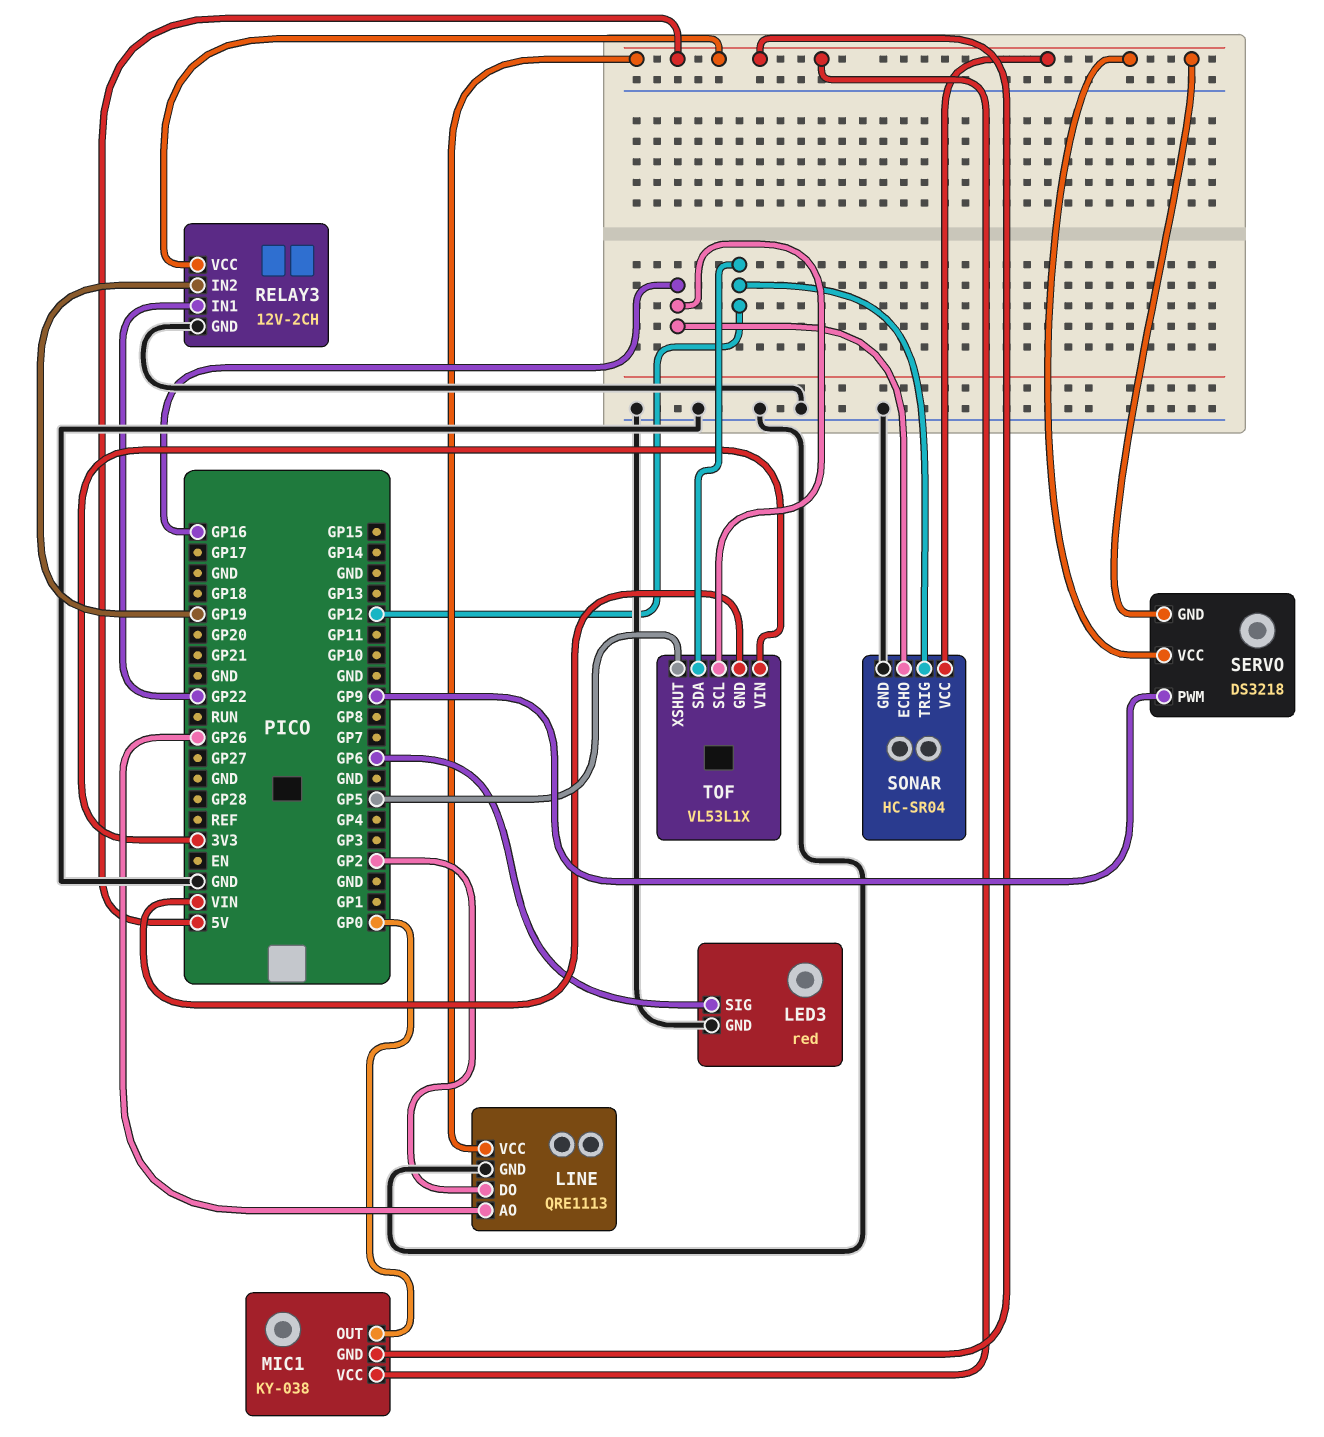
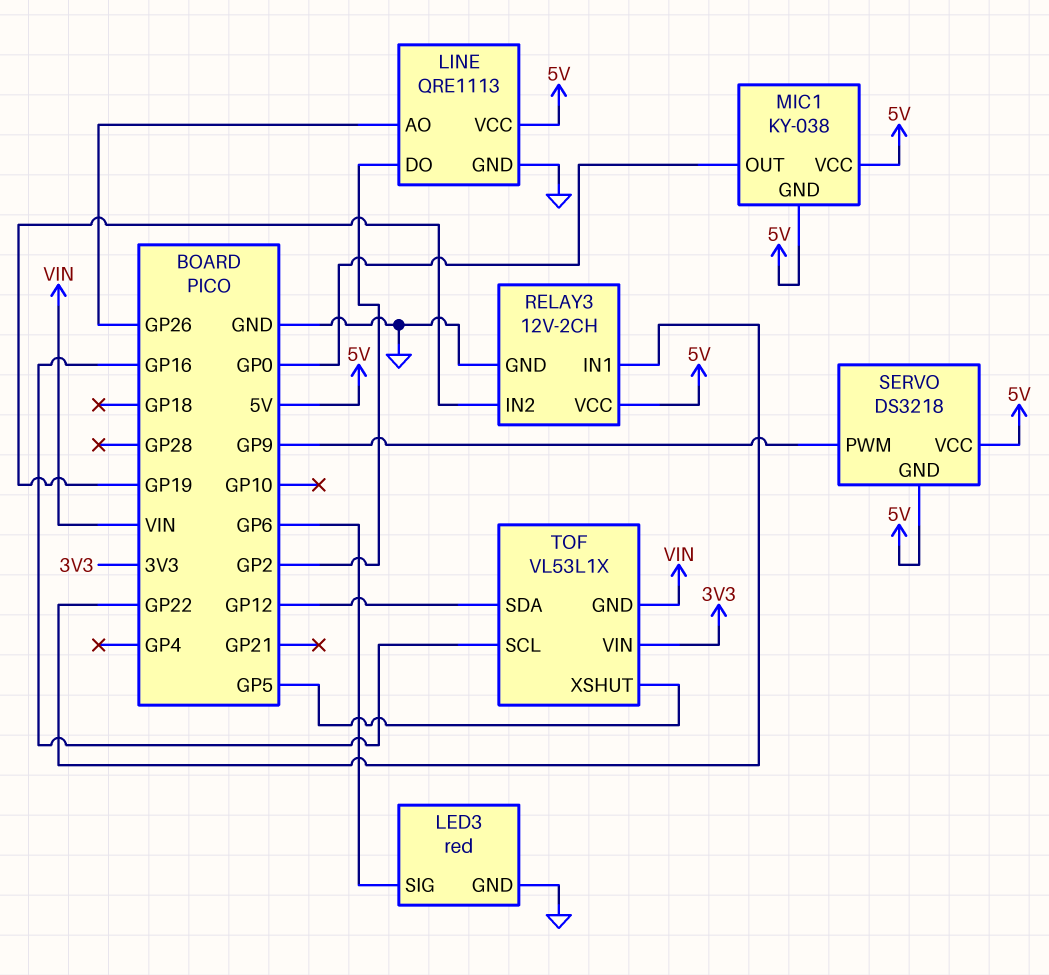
SONAR: HC-SR04 -> none
SONAR pin ECHO: GP16 -> none
SONAR pin GND: GND -> none
SONAR pin TRIG: GP12 -> none
SONAR pin VCC: 5V -> none

